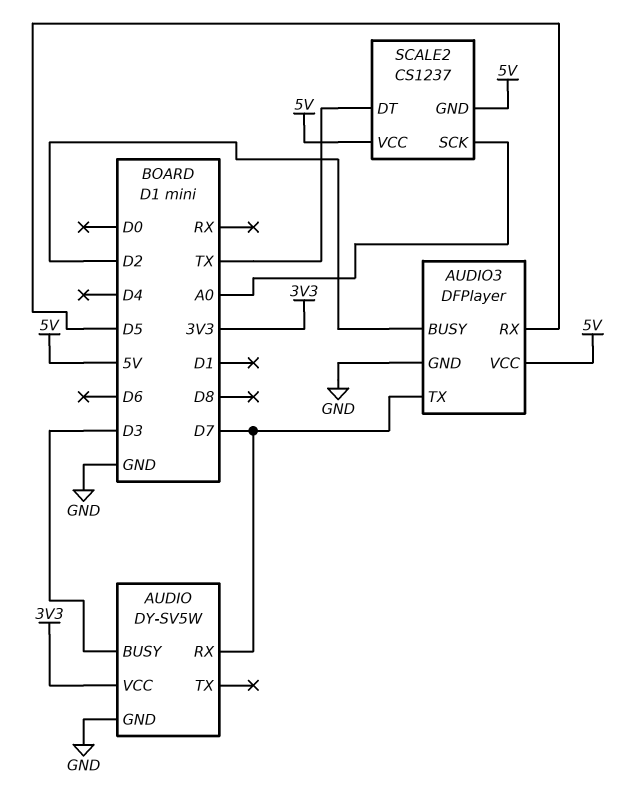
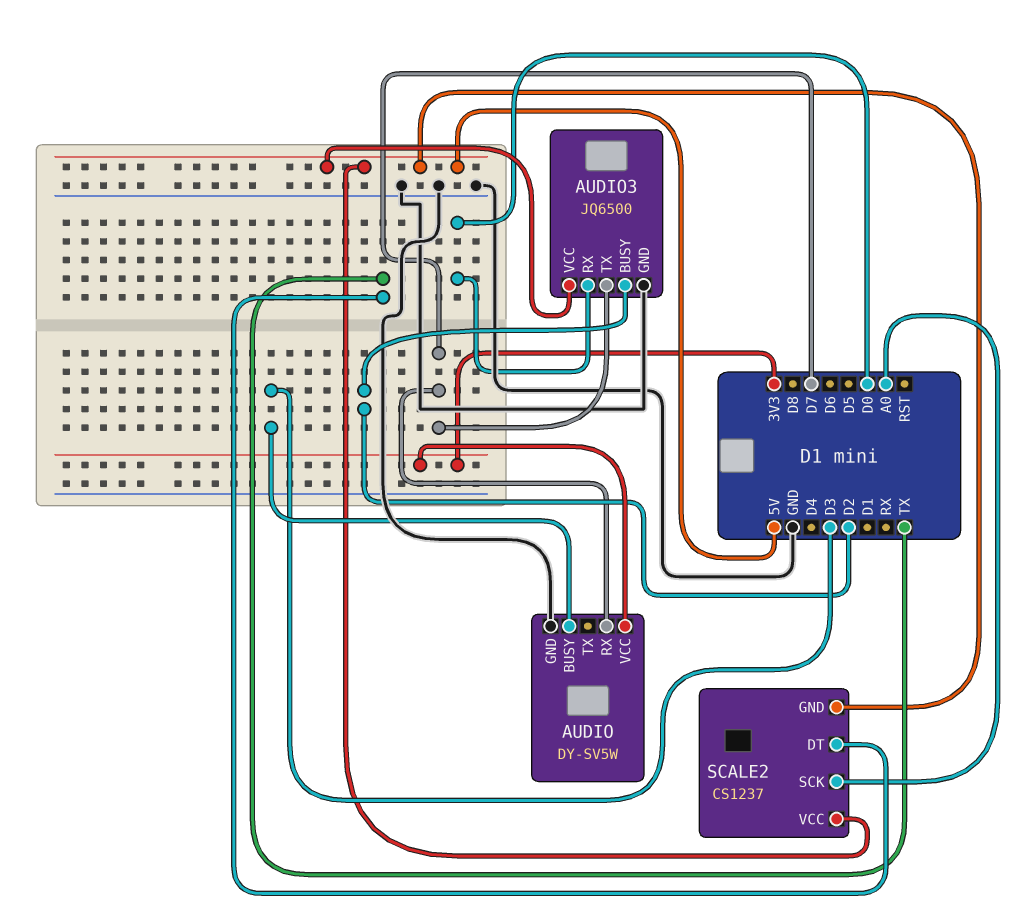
AUDIO3: DFPlayer -> JQ6500
AUDIO3 pin RX: D5 -> D0

